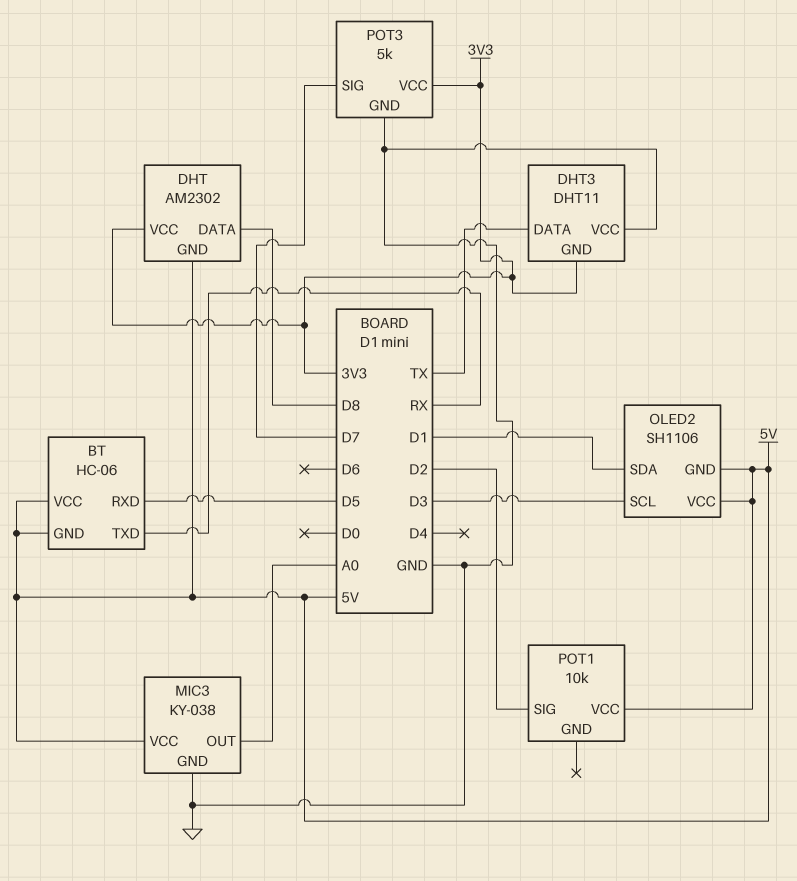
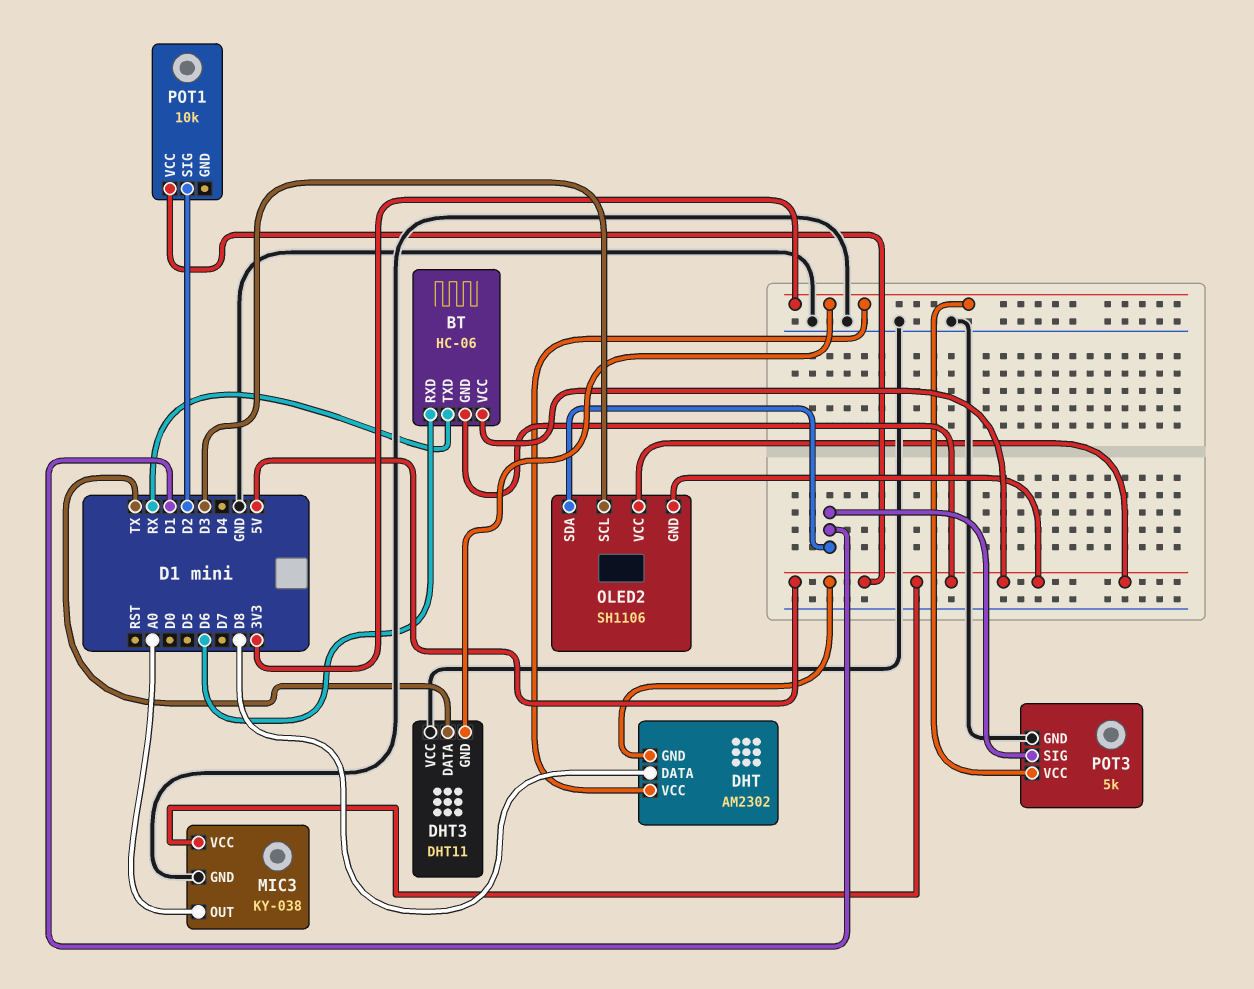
BT pin RXD: D5 -> D6
POT3 pin SIG: D7 -> D1

